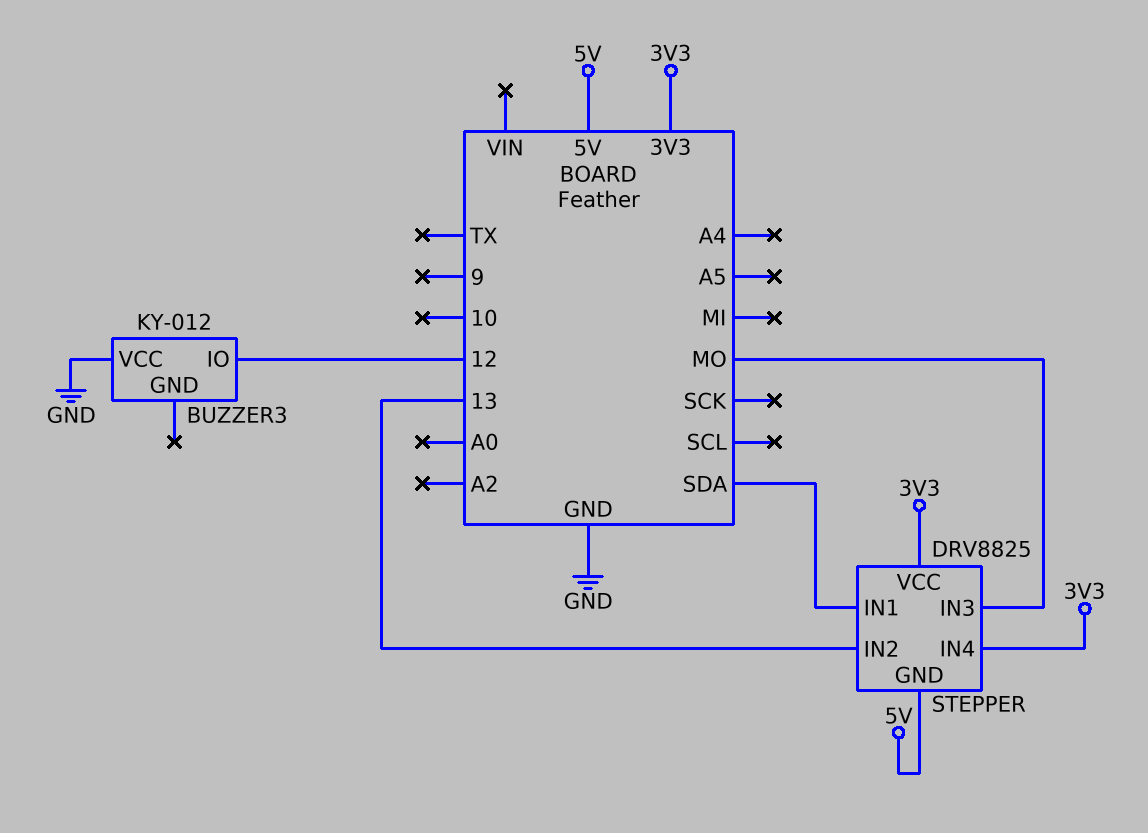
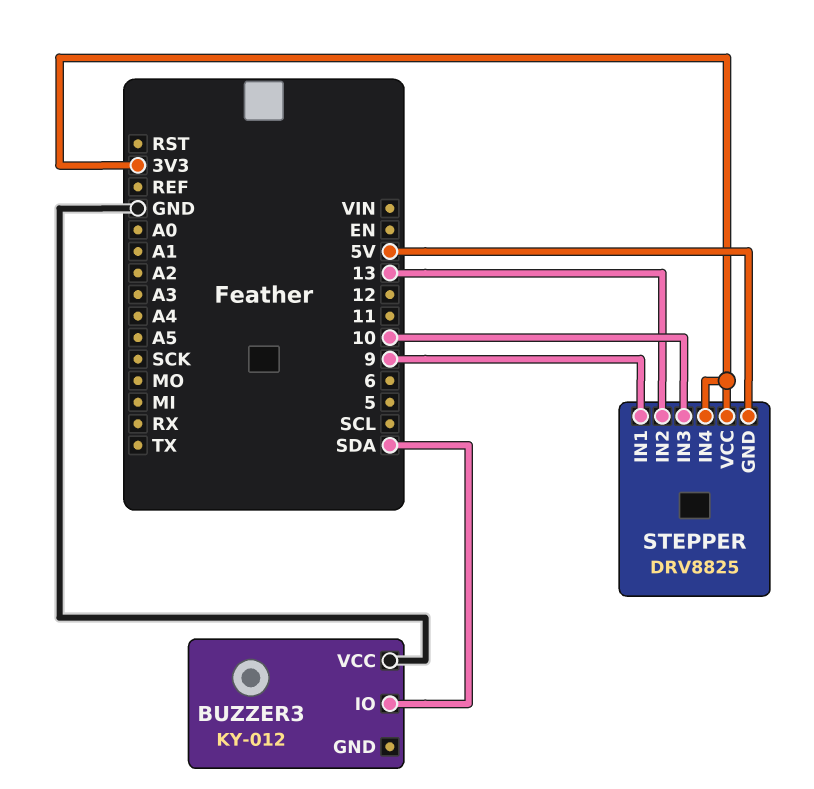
BUZZER3 pin IO: 12 -> SDA
STEPPER pin IN1: SDA -> 9
STEPPER pin IN3: MO -> 10

